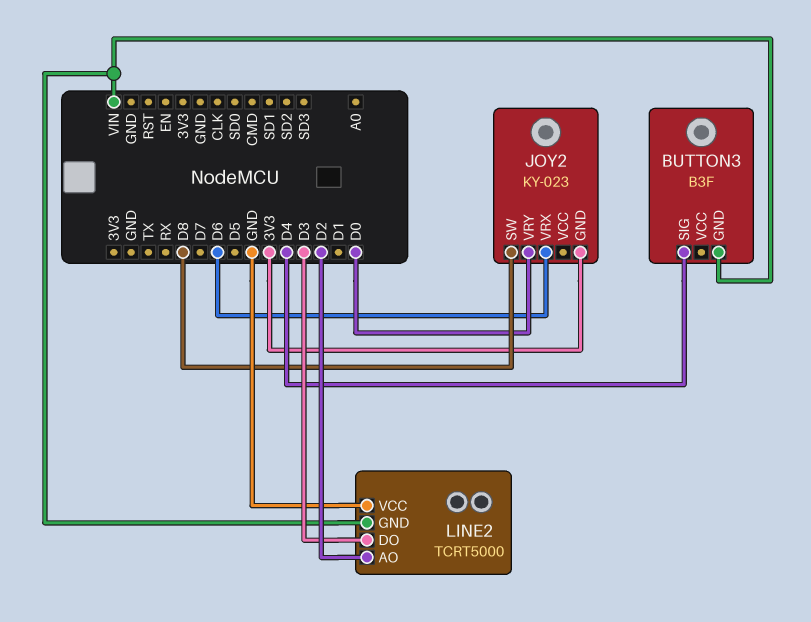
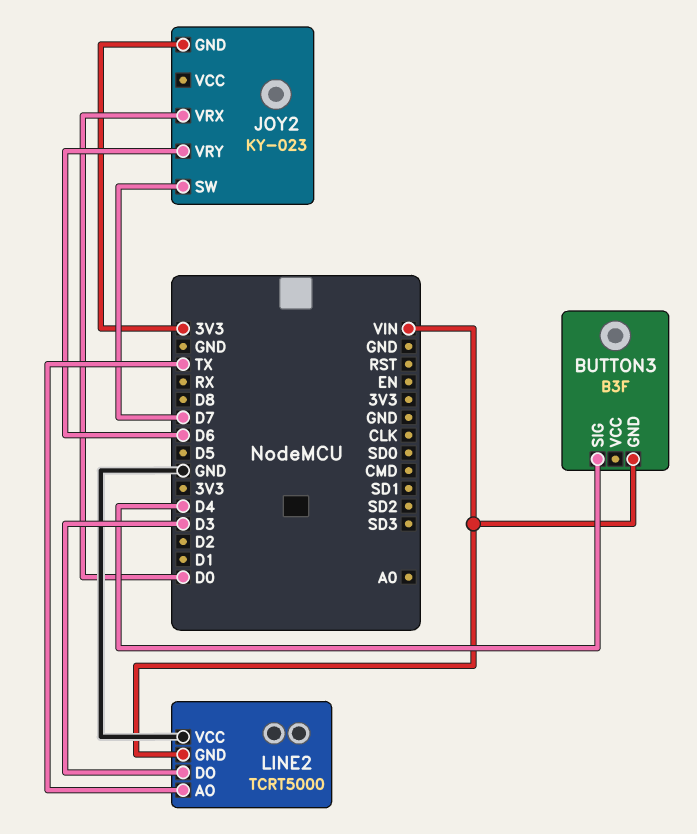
JOY2 pin SW: D8 -> D7
JOY2 pin VRX: D6 -> D0
JOY2 pin VRY: D0 -> D6
LINE2 pin AO: D2 -> TX

